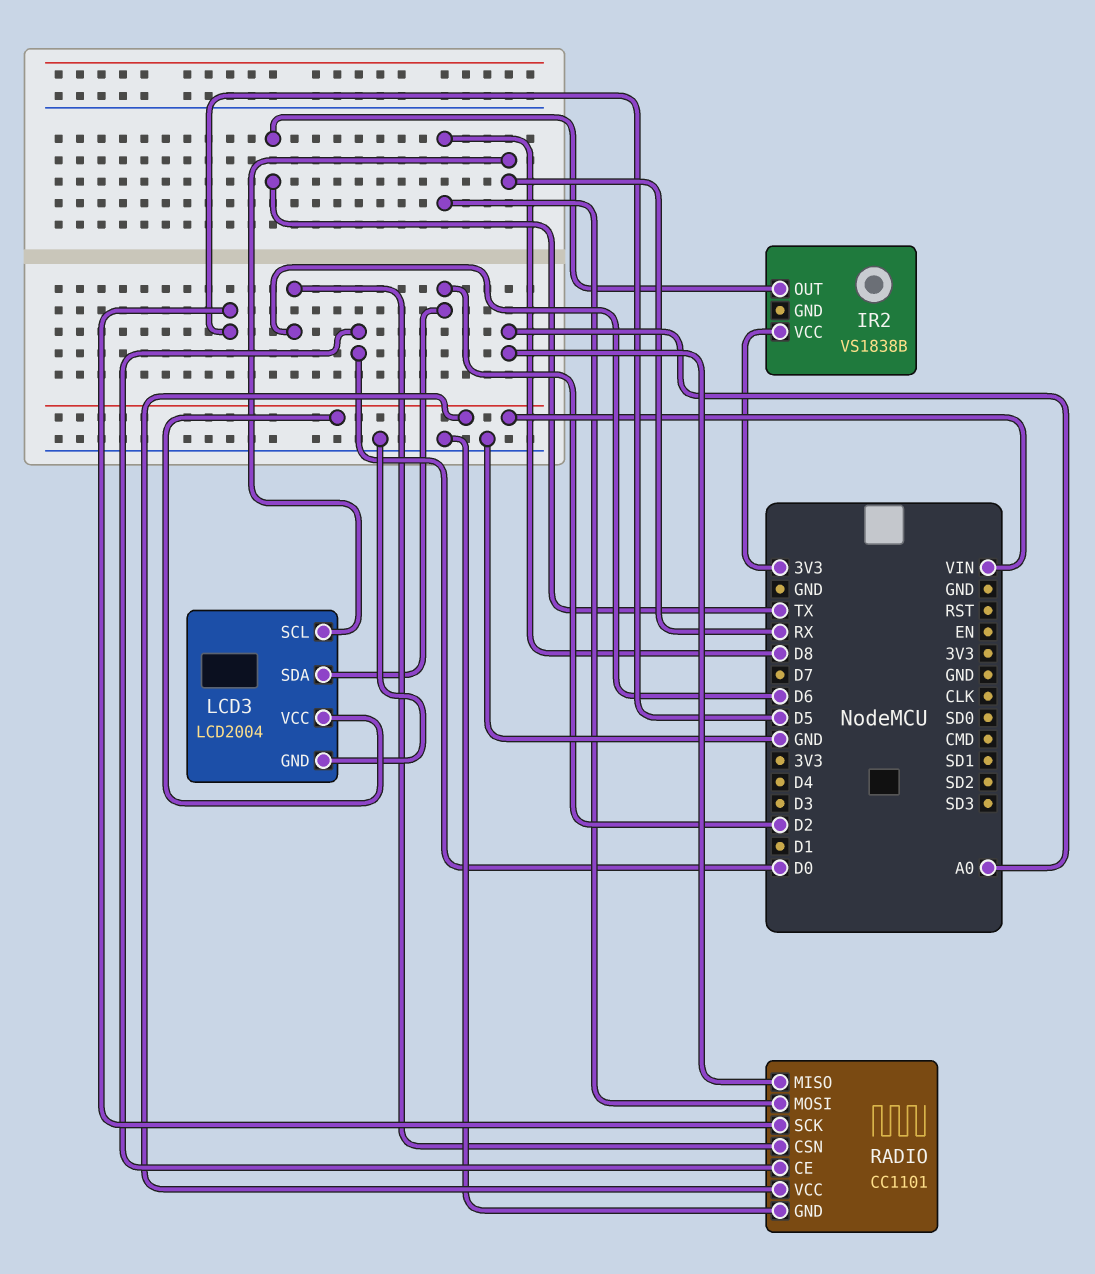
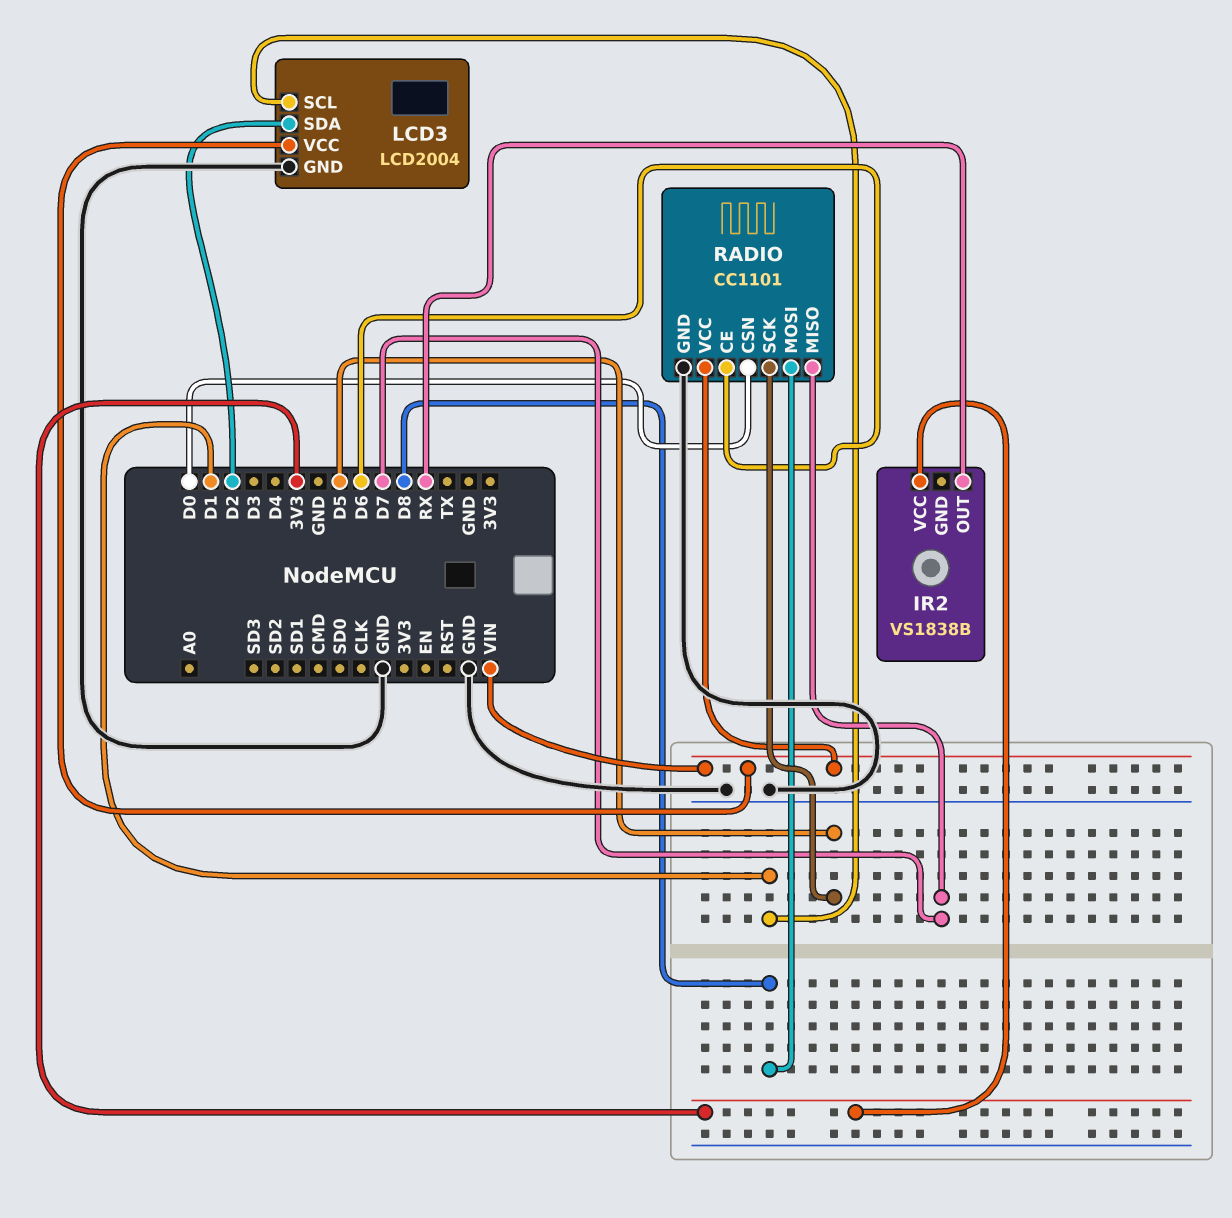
IR2 pin OUT: TX -> RX
LCD3 pin SCL: RX -> D1
RADIO pin CE: D0 -> D6
RADIO pin CSN: D6 -> D0
RADIO pin MISO: A0 -> D7

